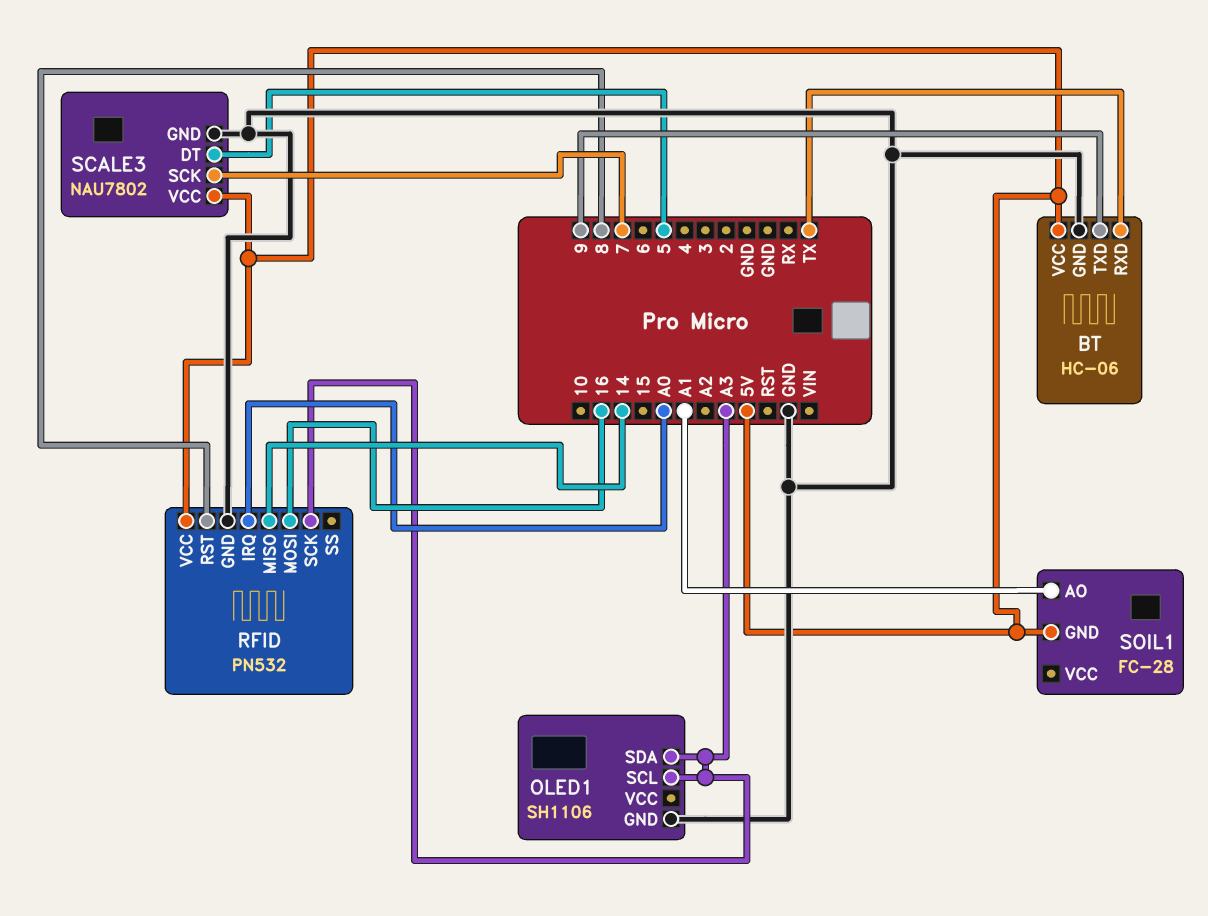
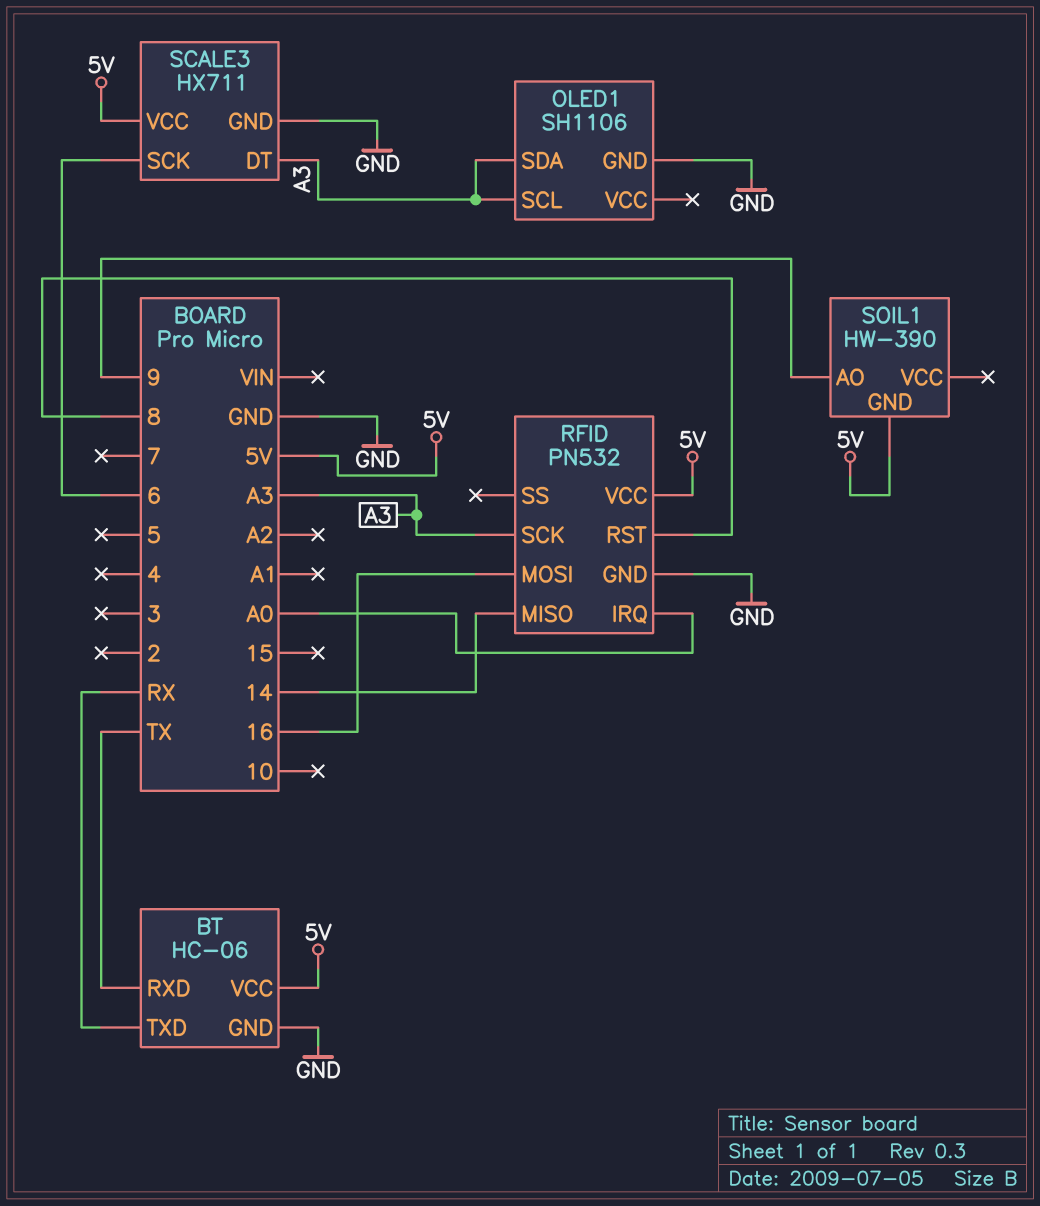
BT pin TXD: 9 -> RX
SCALE3: NAU7802 -> HX711
SCALE3 pin DT: 5 -> A3
SCALE3 pin SCK: 7 -> 6
SOIL1: FC-28 -> HW-390
SOIL1 pin AO: A1 -> 9

